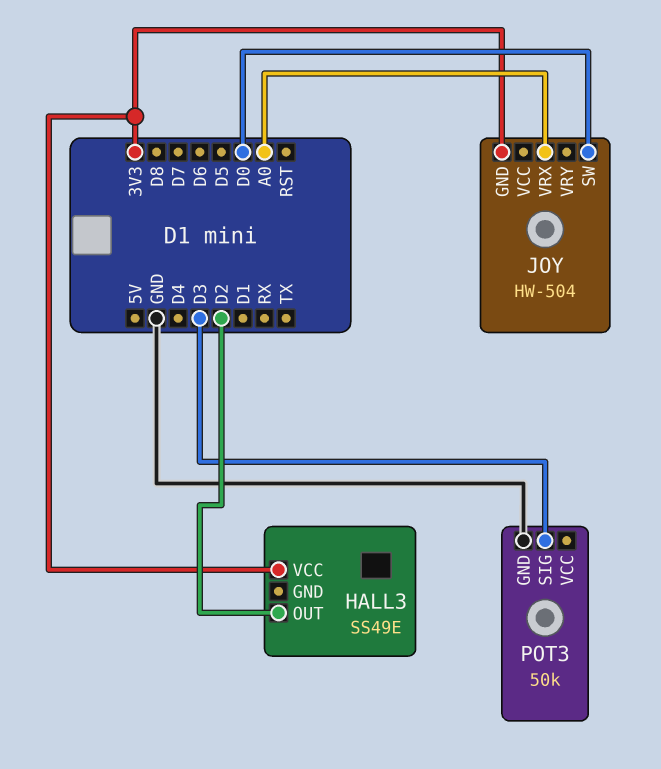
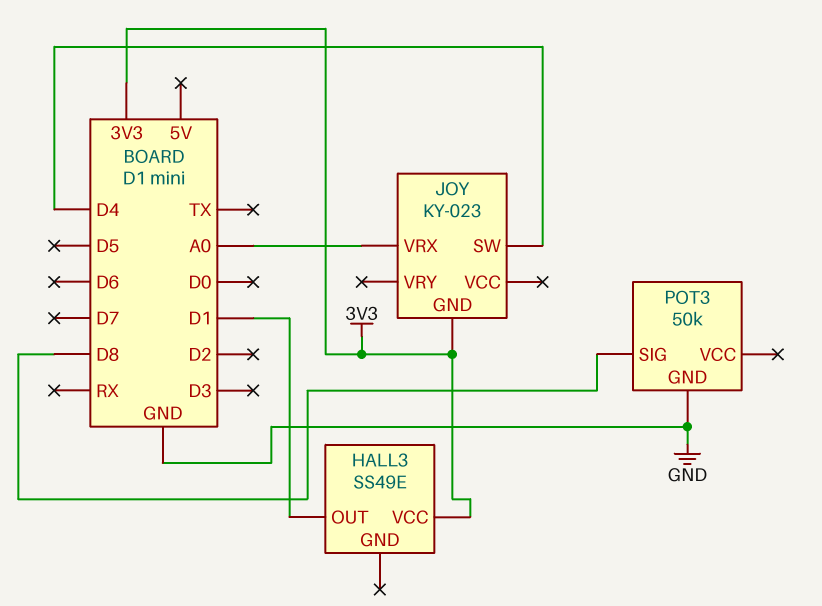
HALL3 pin OUT: D2 -> D1
JOY: HW-504 -> KY-023
JOY pin SW: D0 -> D4
POT3 pin SIG: D3 -> D8

